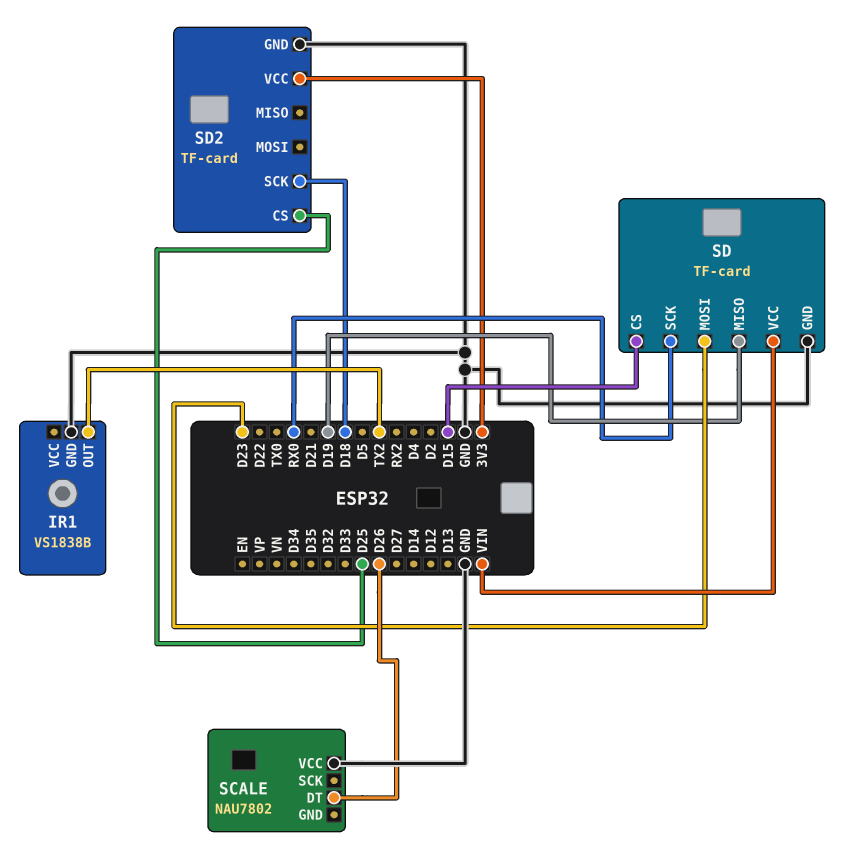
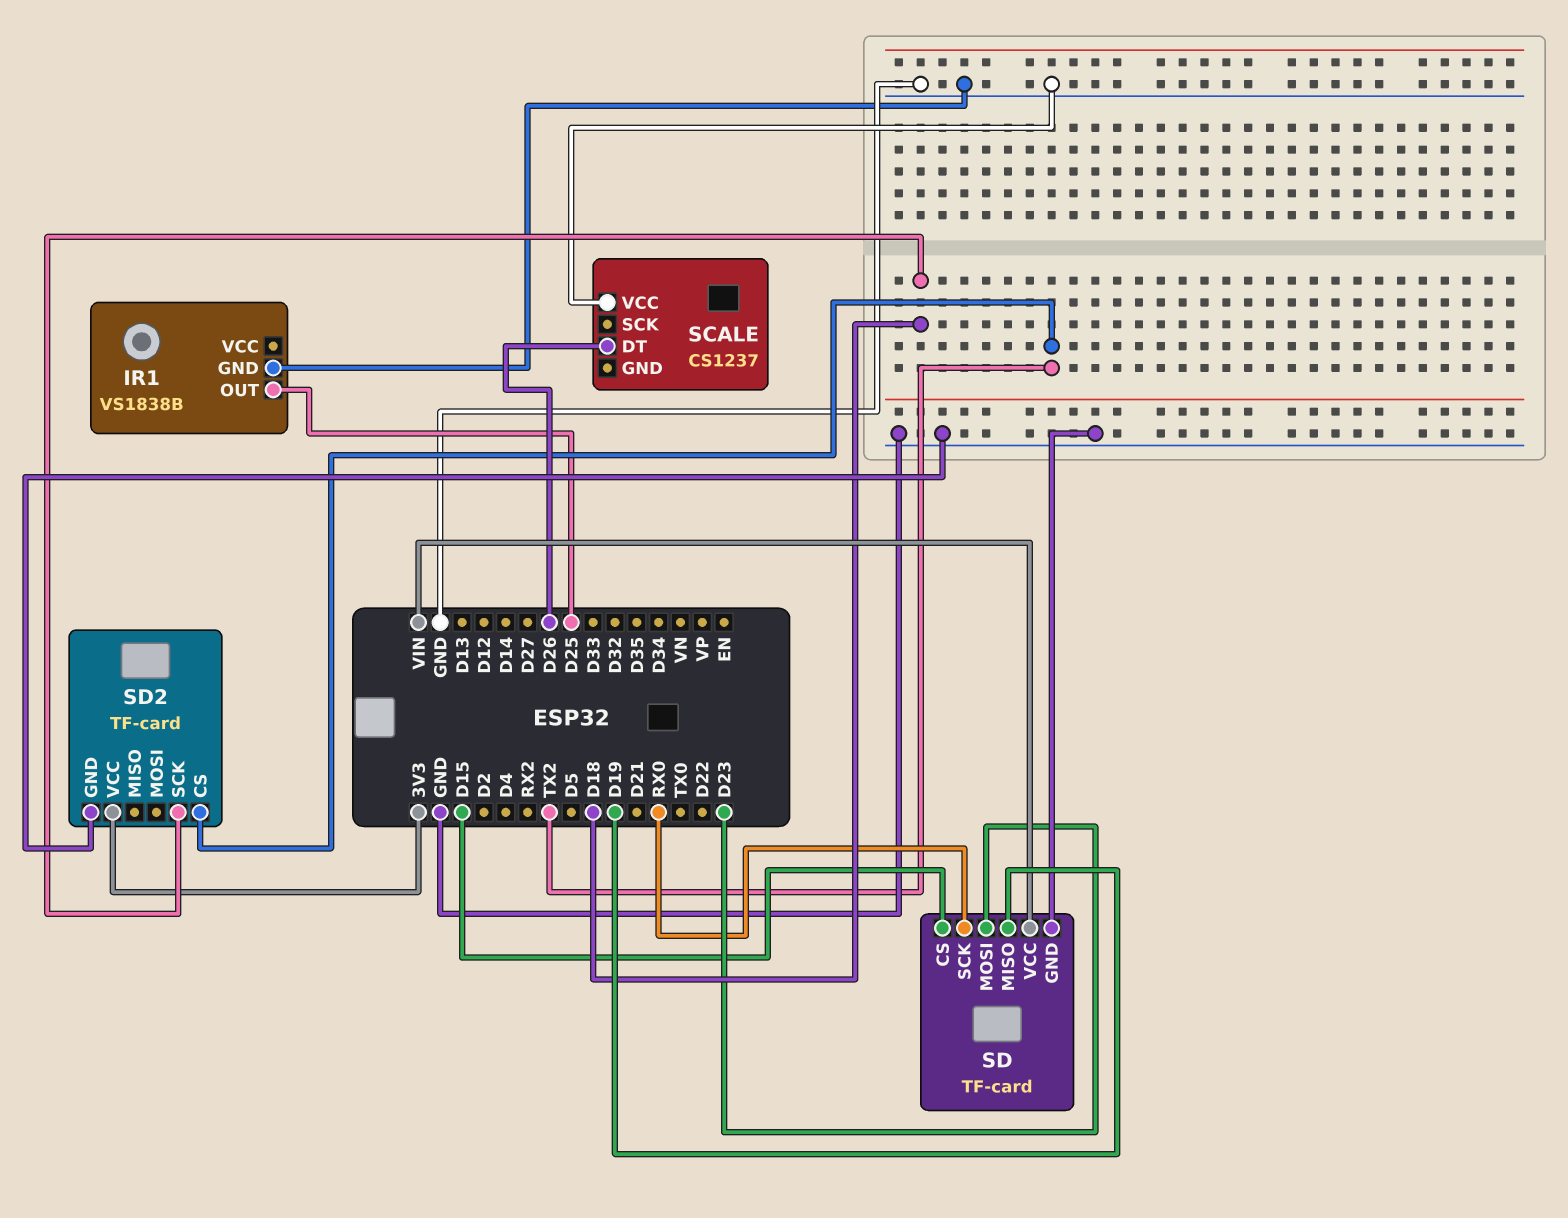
IR1 pin OUT: TX2 -> D25
SCALE: NAU7802 -> CS1237
SD2 pin CS: D25 -> TX2

